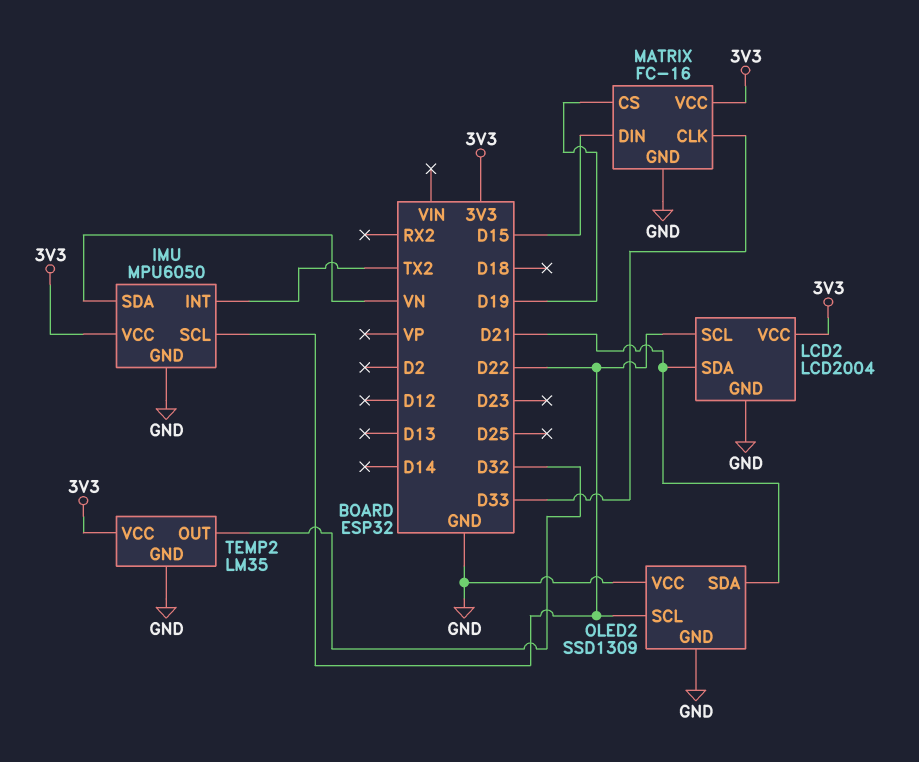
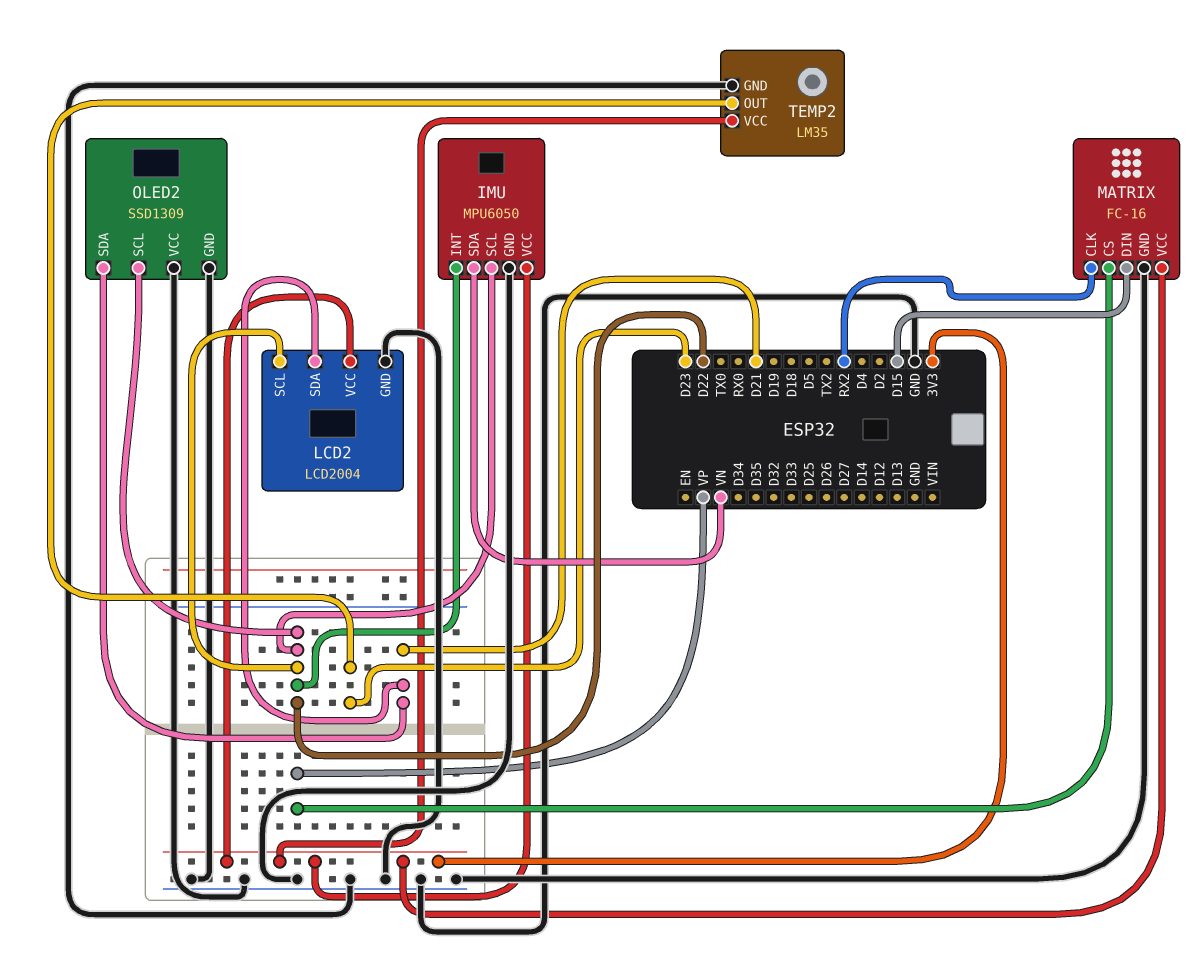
IMU pin INT: TX2 -> D22
MATRIX pin CLK: D33 -> RX2
MATRIX pin CS: D19 -> VP
TEMP2 pin OUT: D32 -> D23

